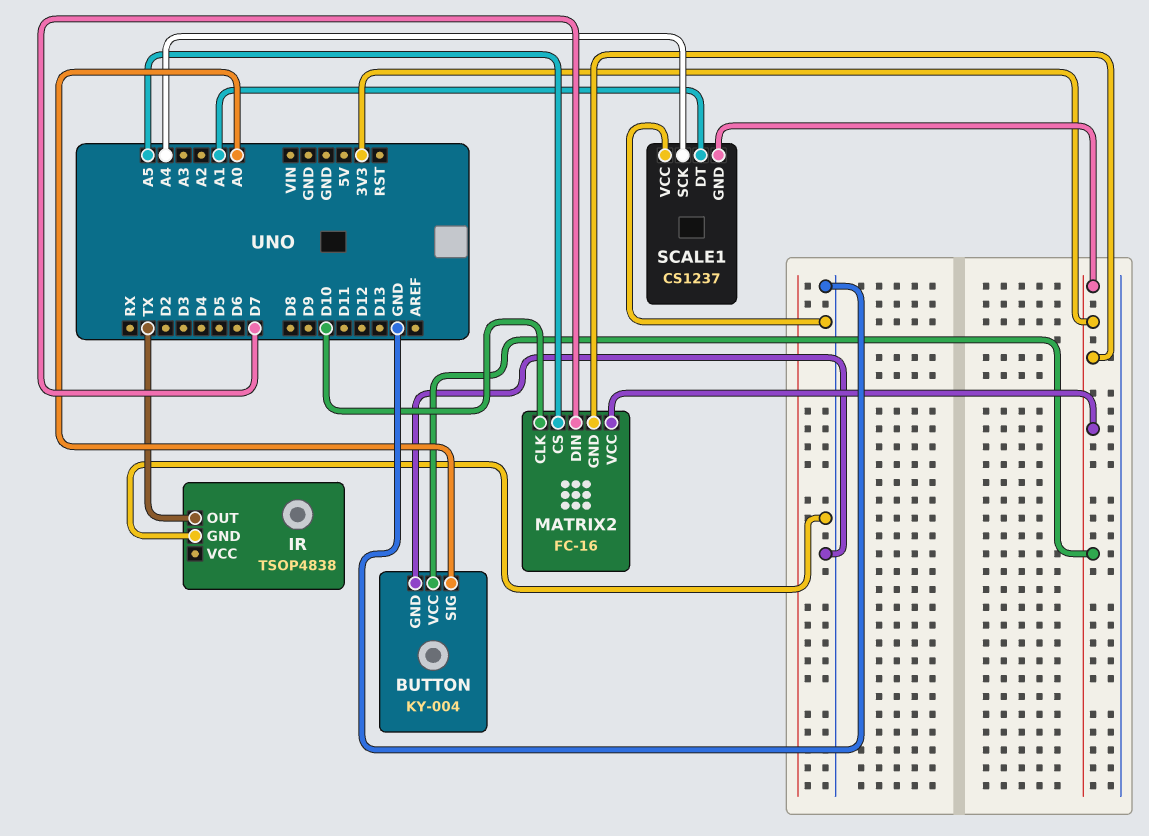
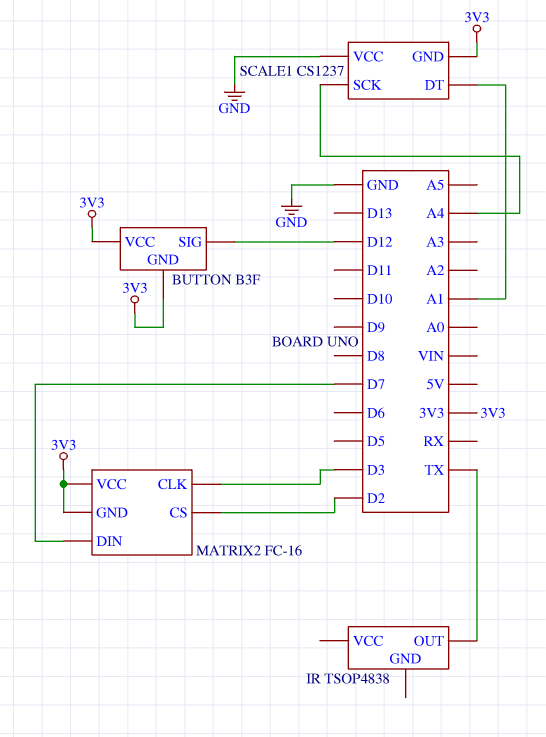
BUTTON: KY-004 -> B3F
BUTTON pin GND: GND -> 3V3
BUTTON pin SIG: A0 -> D12
IR pin GND: GND -> none
MATRIX2 pin CLK: D10 -> D3
MATRIX2 pin CS: A5 -> D2

